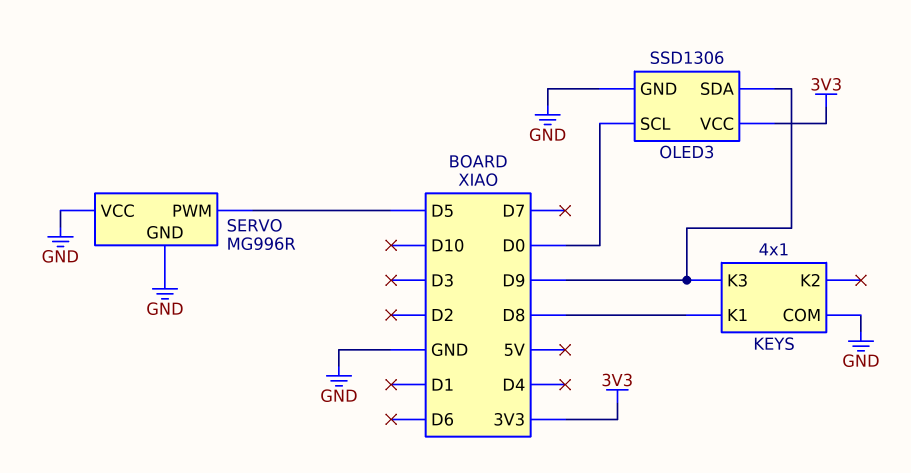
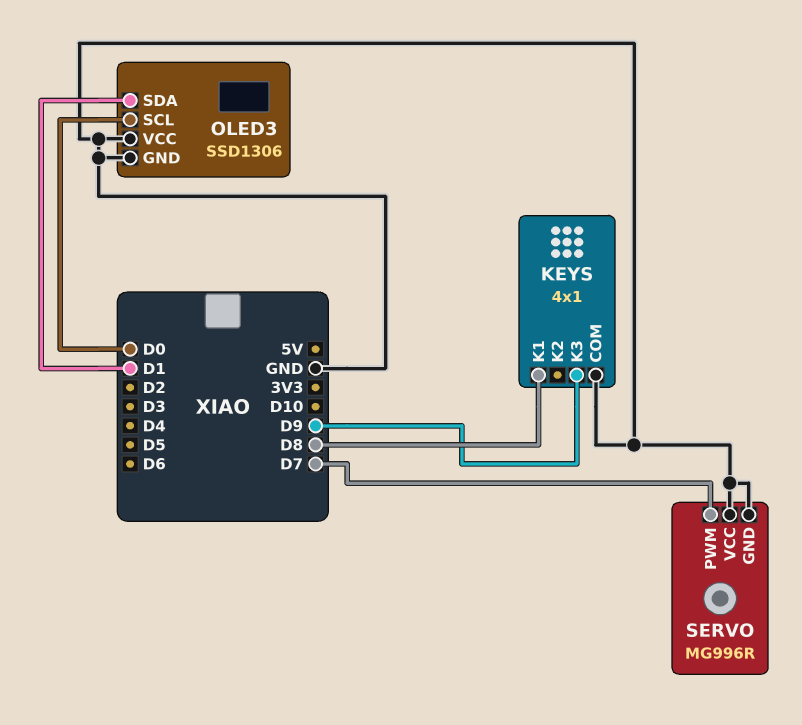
OLED3 pin SDA: D9 -> D1
OLED3 pin VCC: 3V3 -> GND
SERVO pin PWM: D5 -> D7

